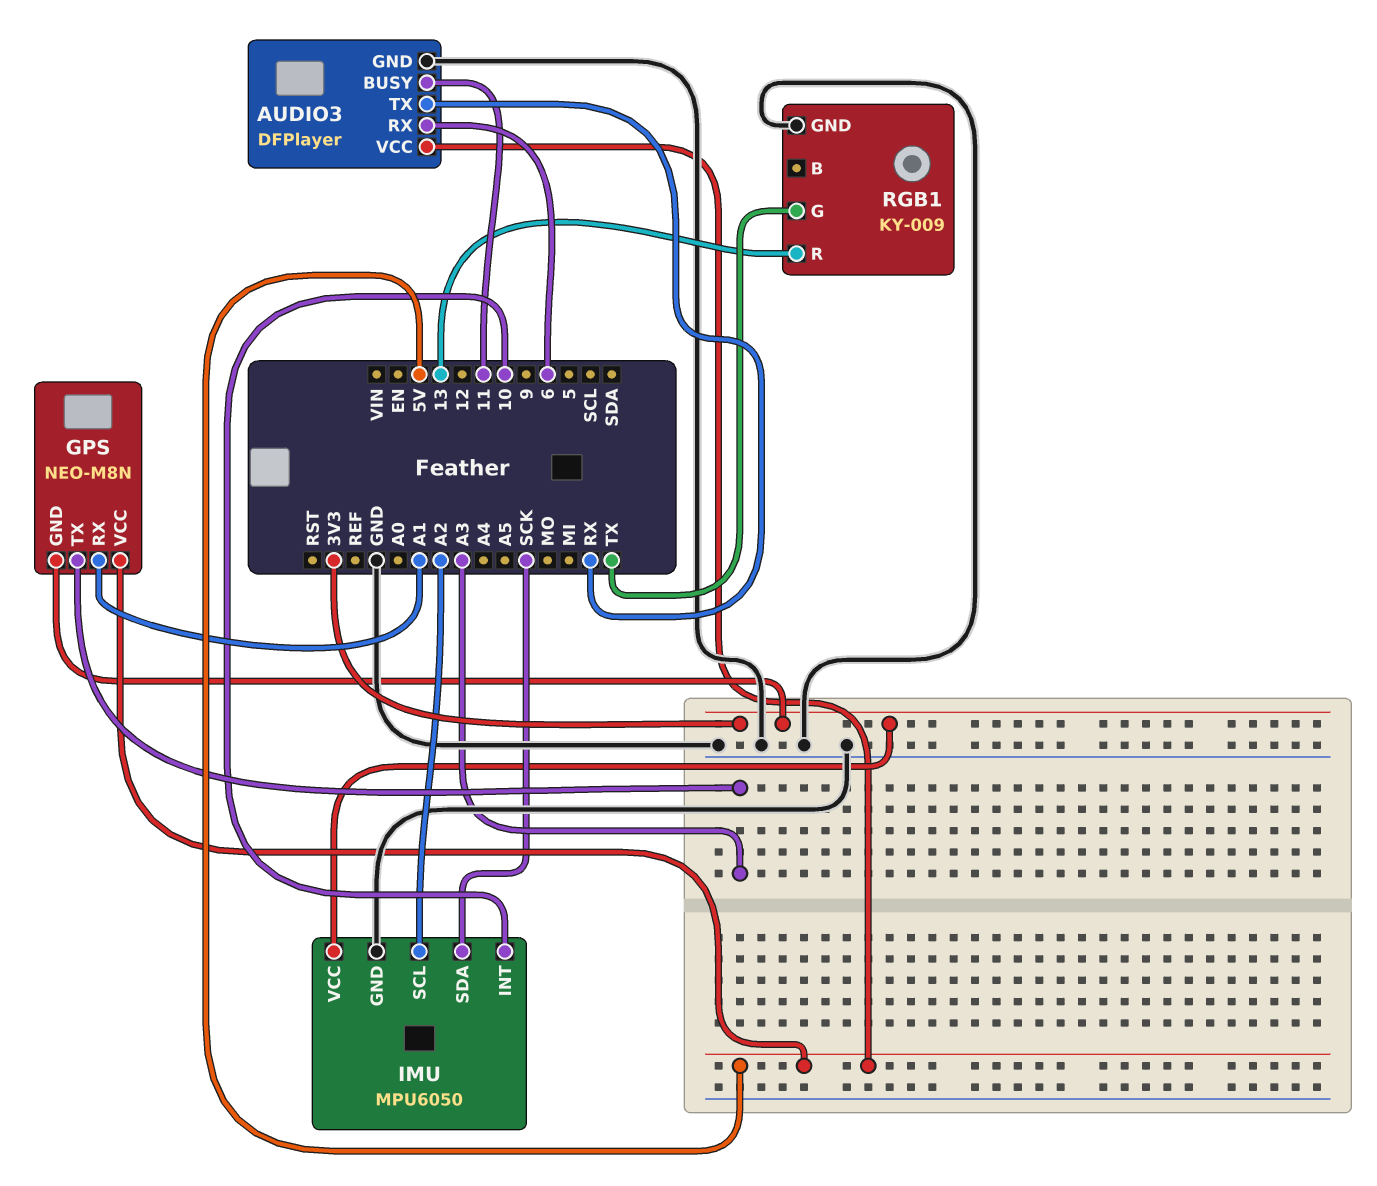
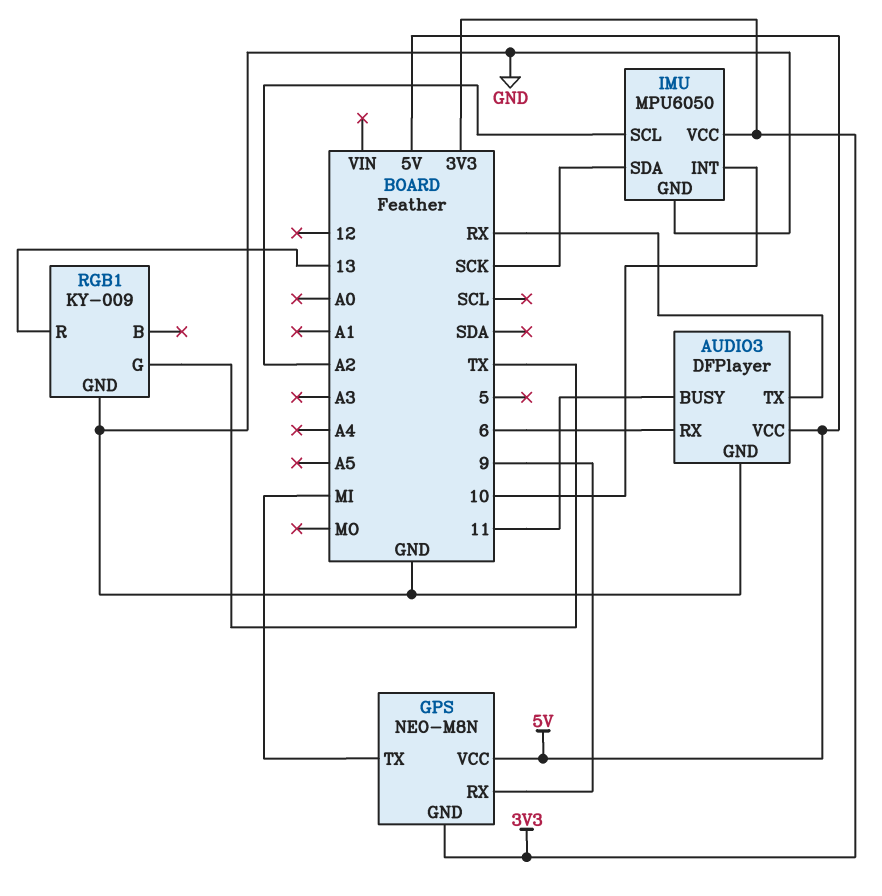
GPS pin RX: A1 -> 9
GPS pin TX: A3 -> MI

